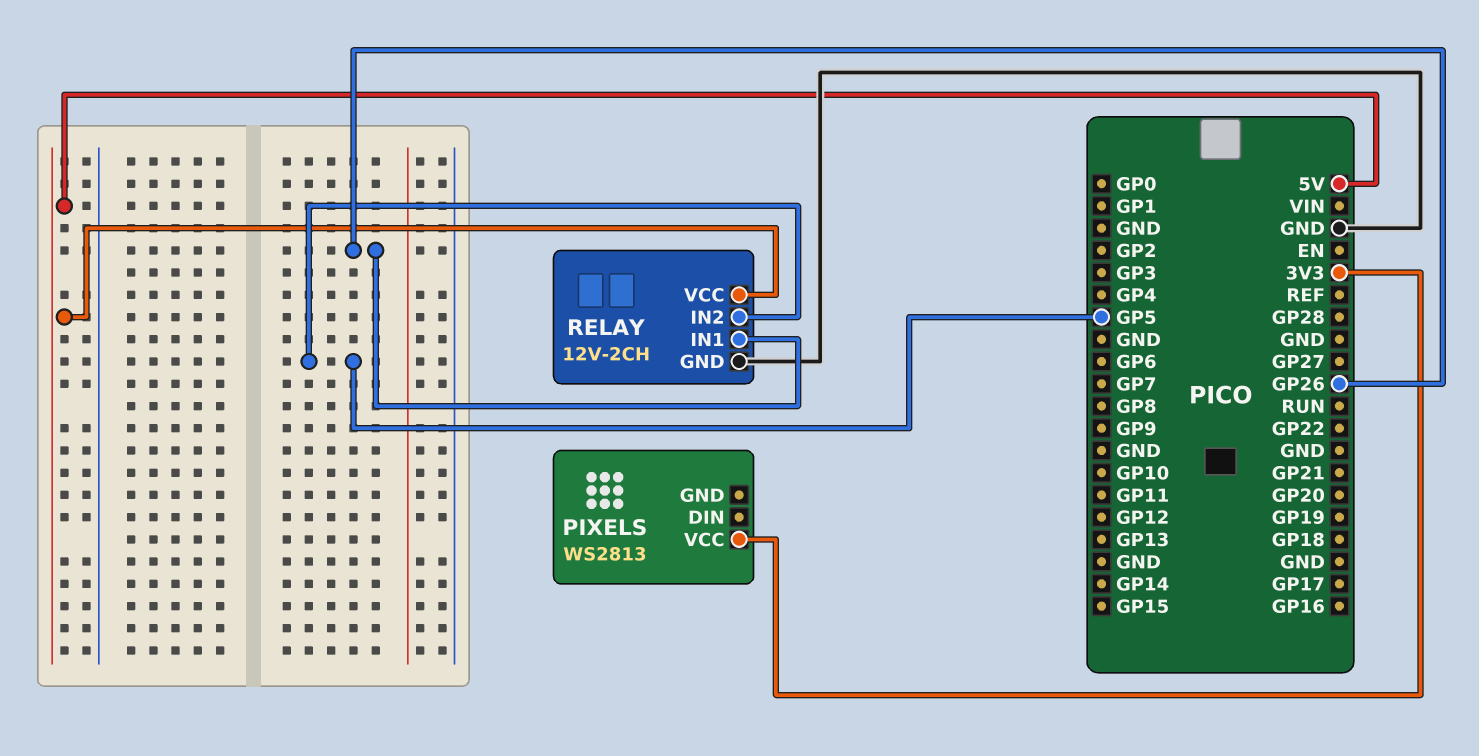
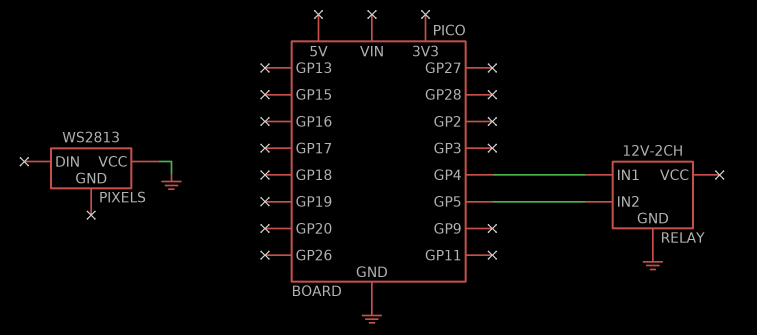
PIXELS pin VCC: 3V3 -> GND
RELAY pin IN1: GP26 -> GP4
RELAY pin VCC: 5V -> none

